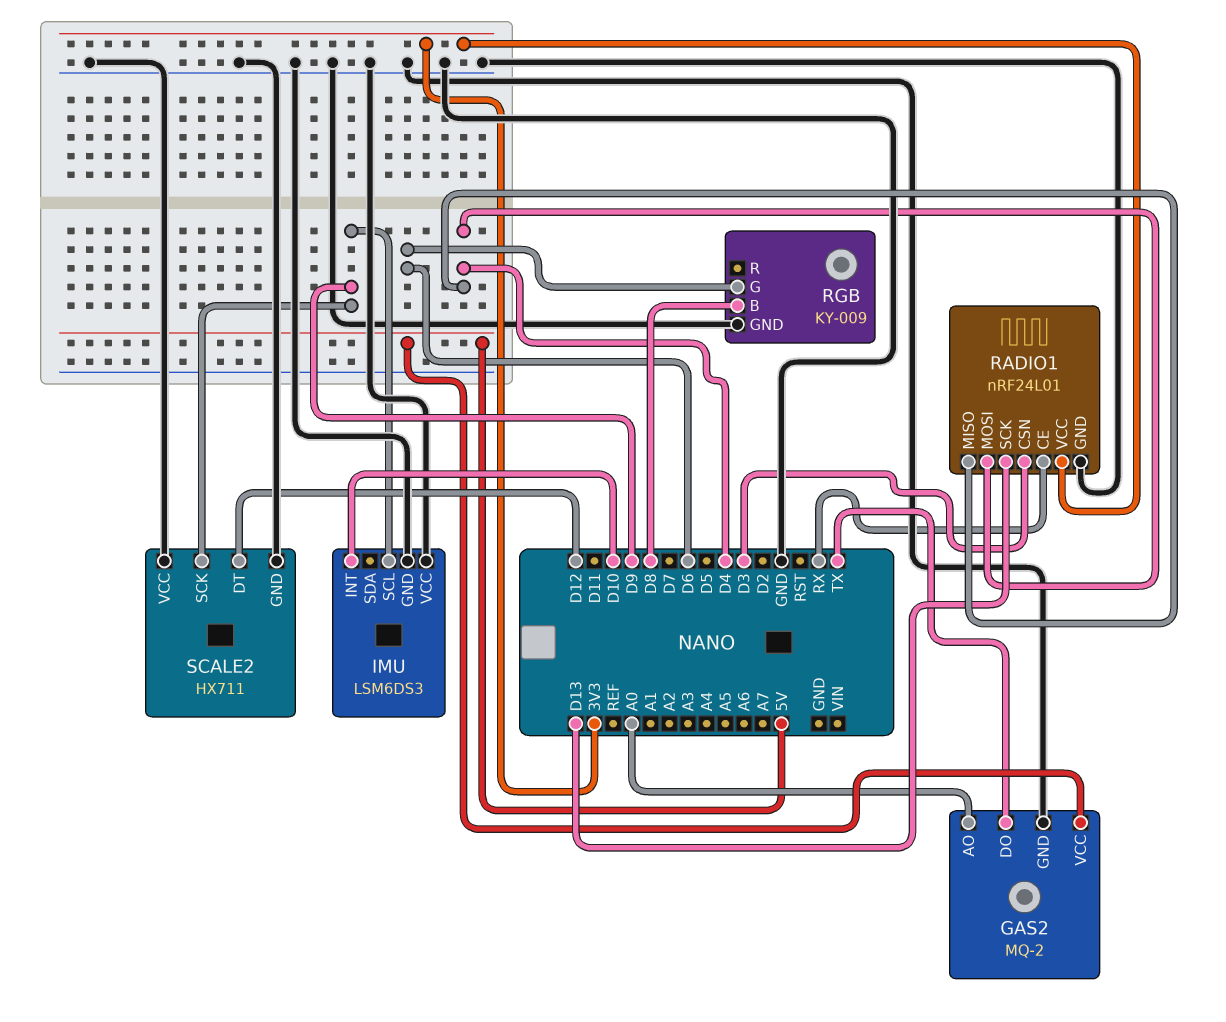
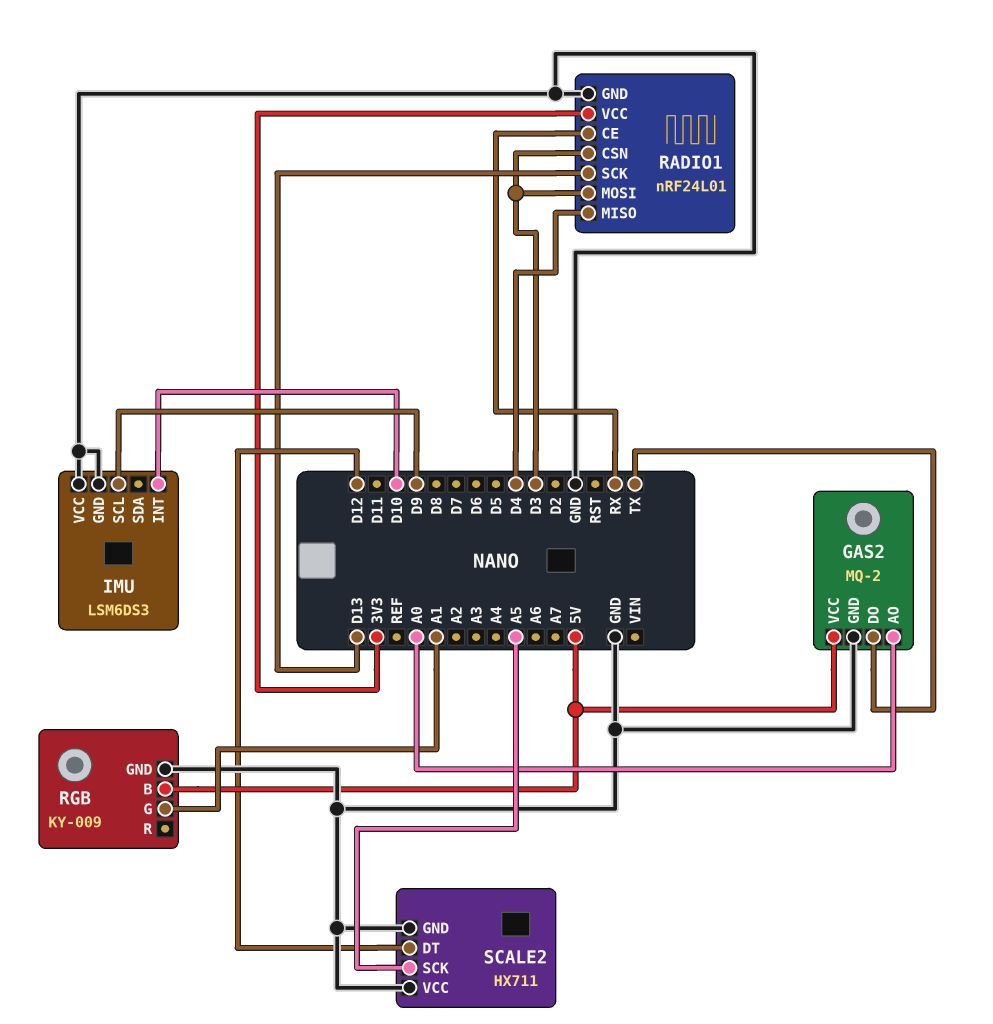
RADIO1 pin MOSI: D4 -> D3
RGB pin B: D8 -> 5V
RGB pin G: D6 -> A1
SCALE2 pin SCK: D9 -> A5

